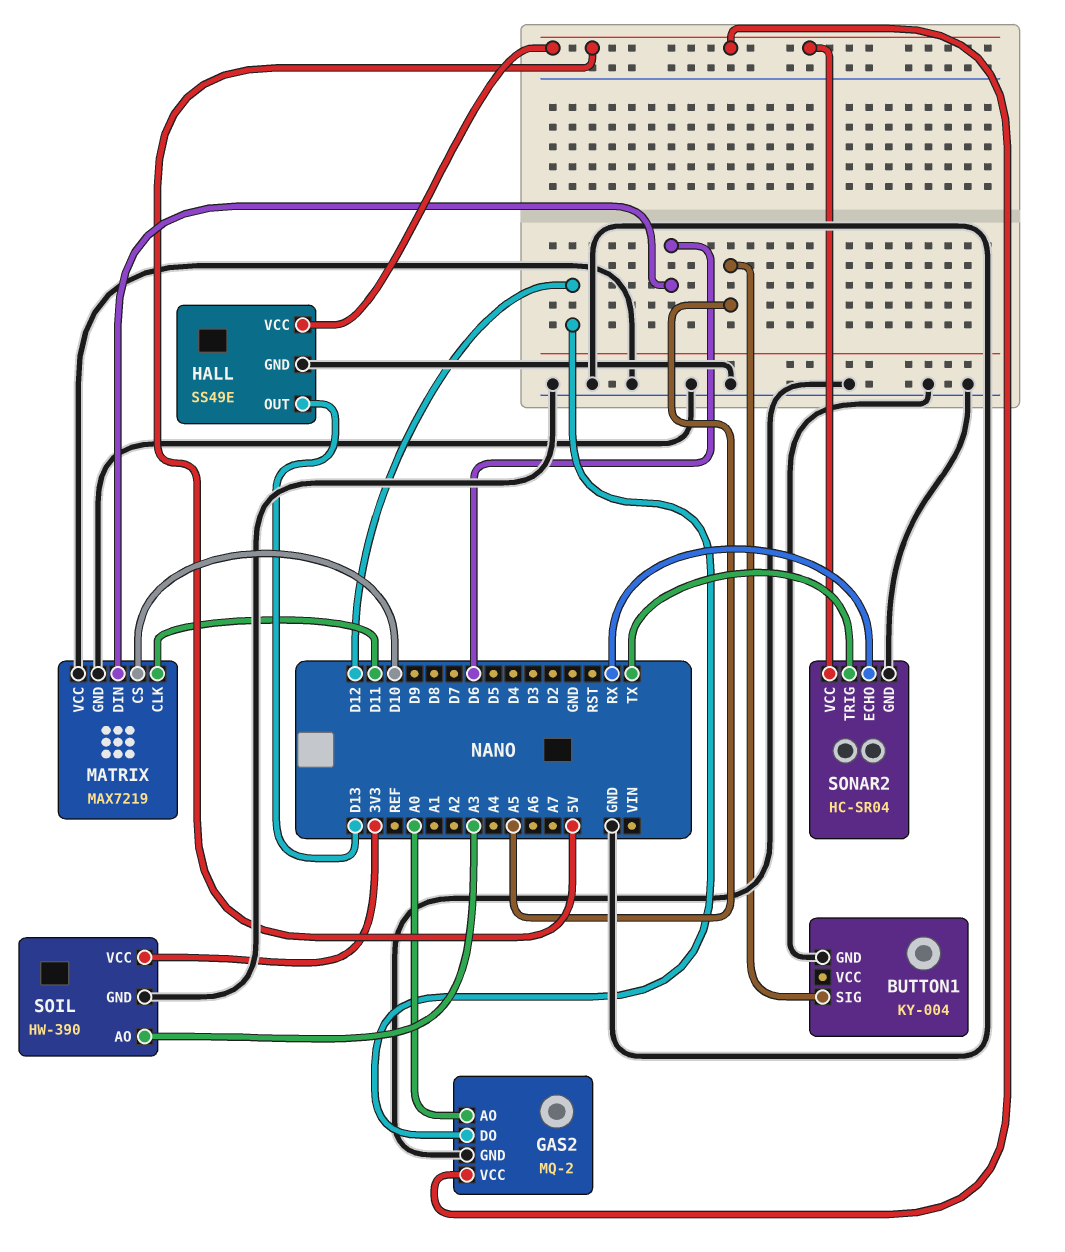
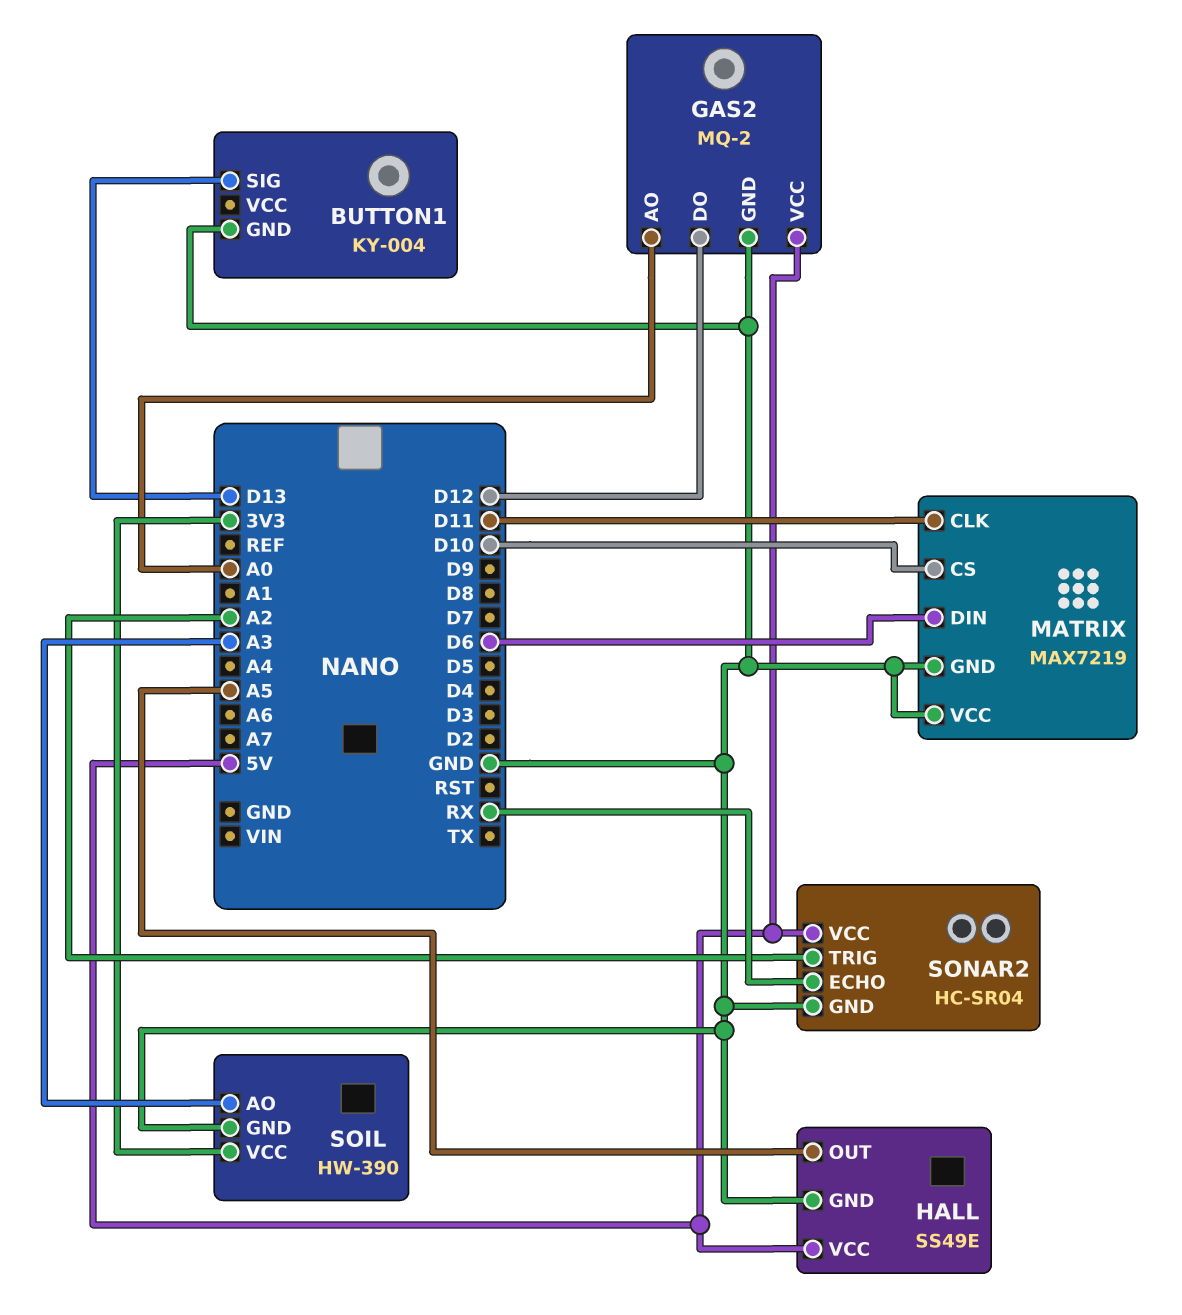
BUTTON1 pin SIG: A5 -> D13
HALL pin OUT: D13 -> A5
SONAR2 pin TRIG: TX -> A2

